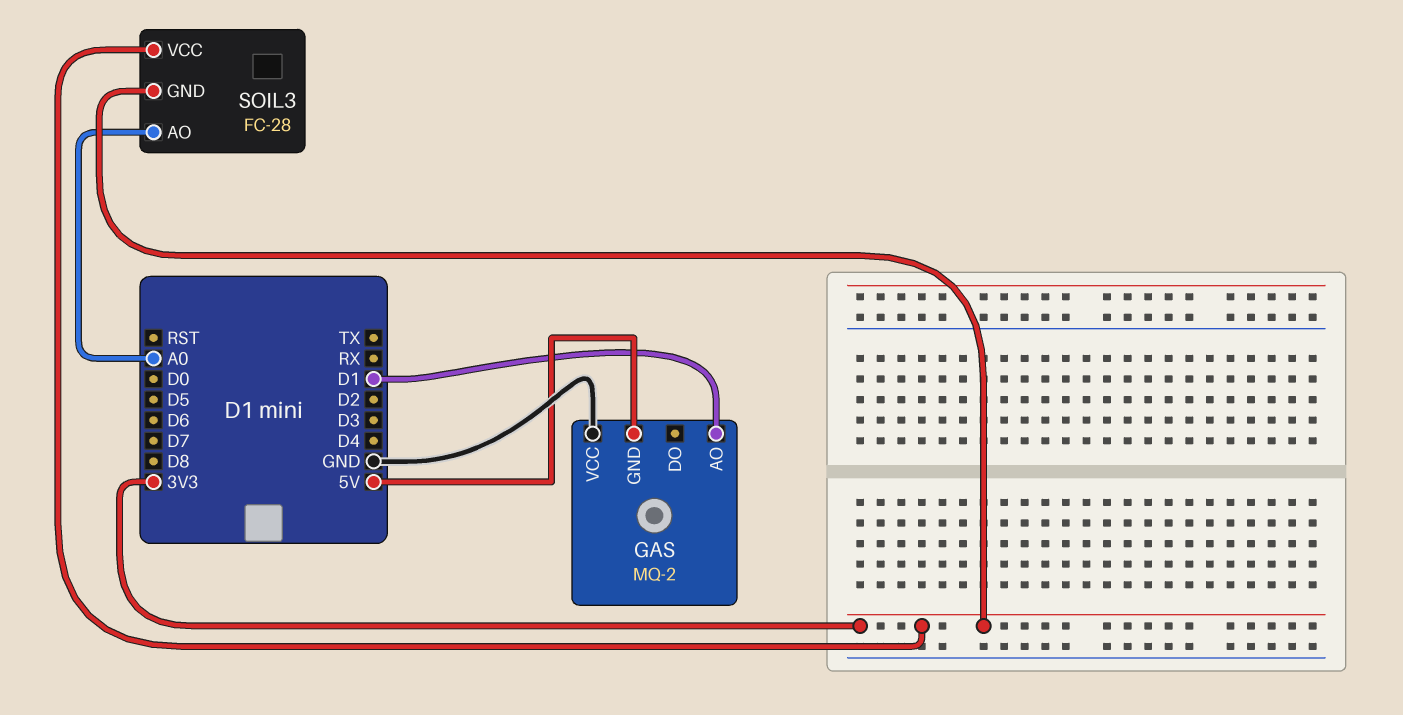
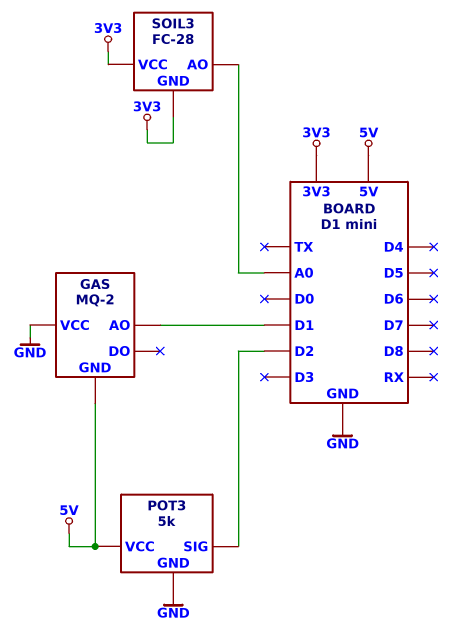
POT3: none -> 5k
POT3 pin GND: none -> GND
POT3 pin SIG: none -> D2
POT3 pin VCC: none -> 5V

